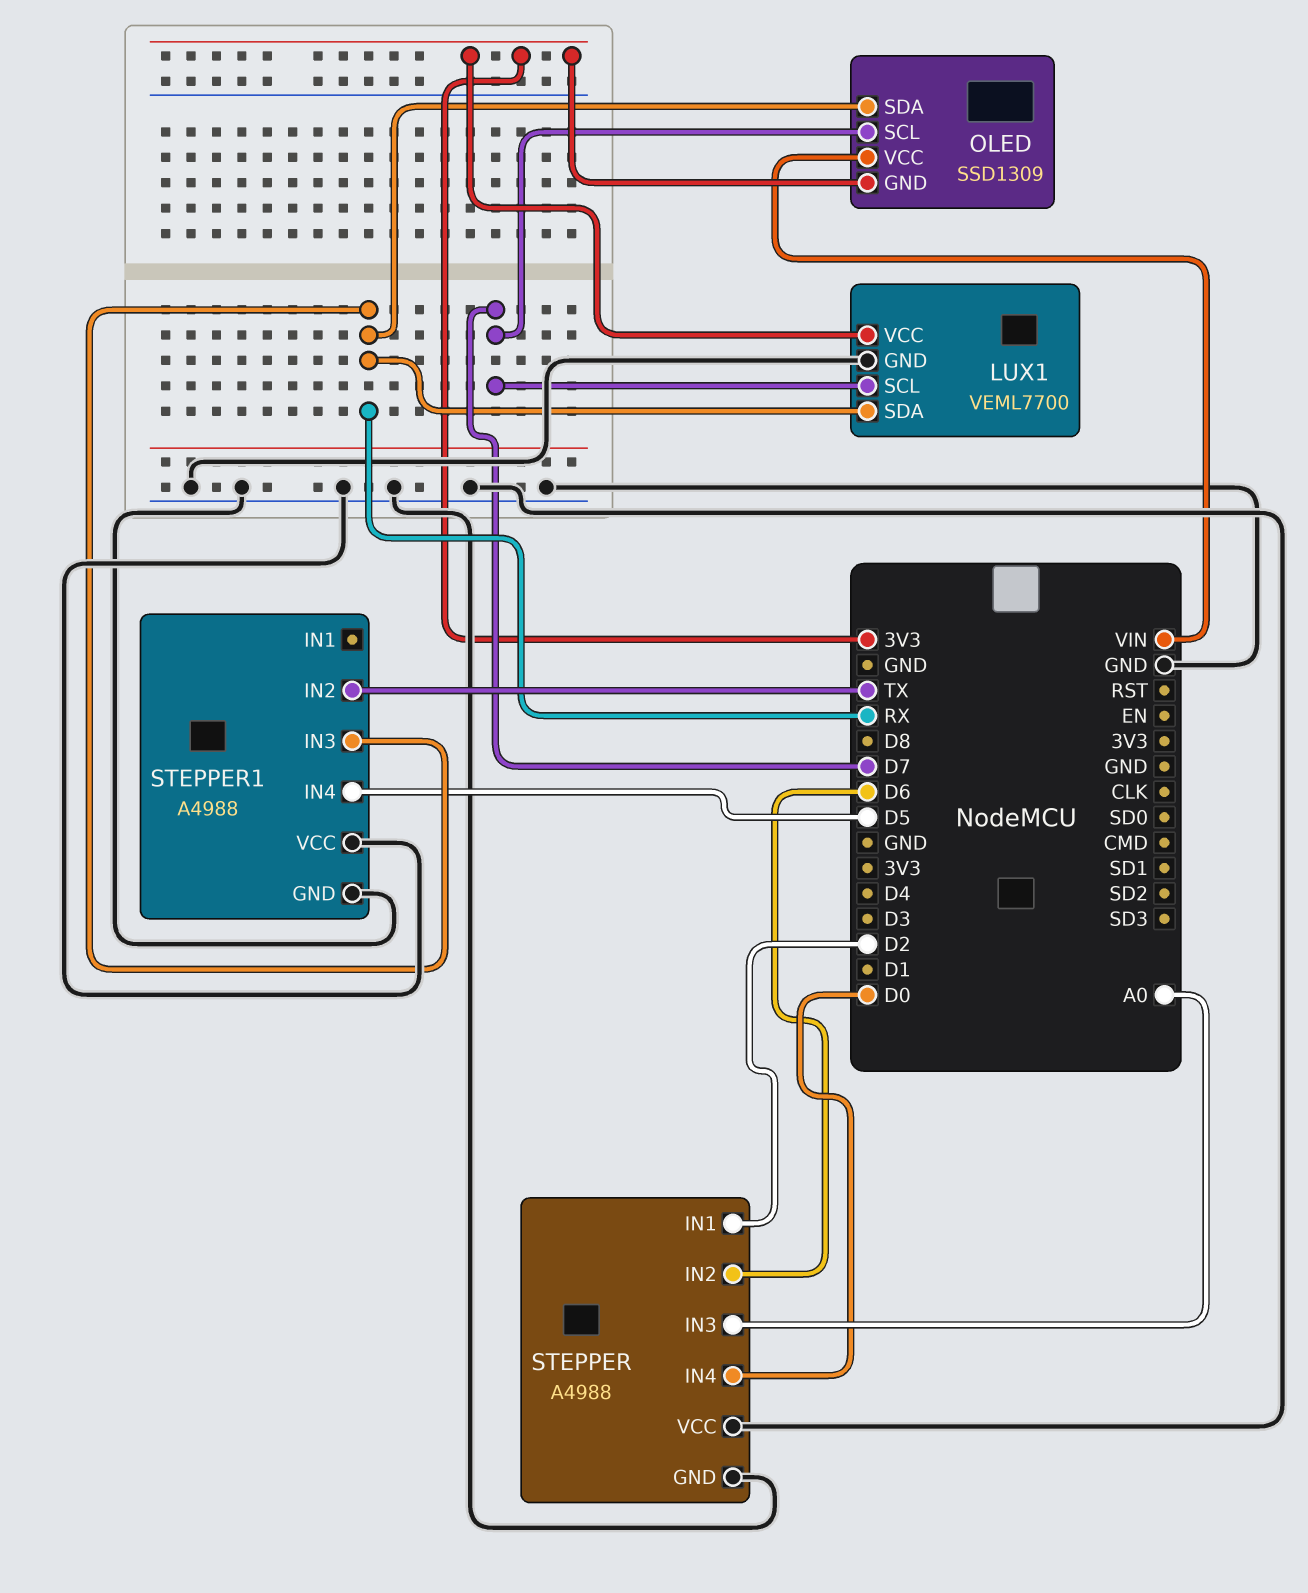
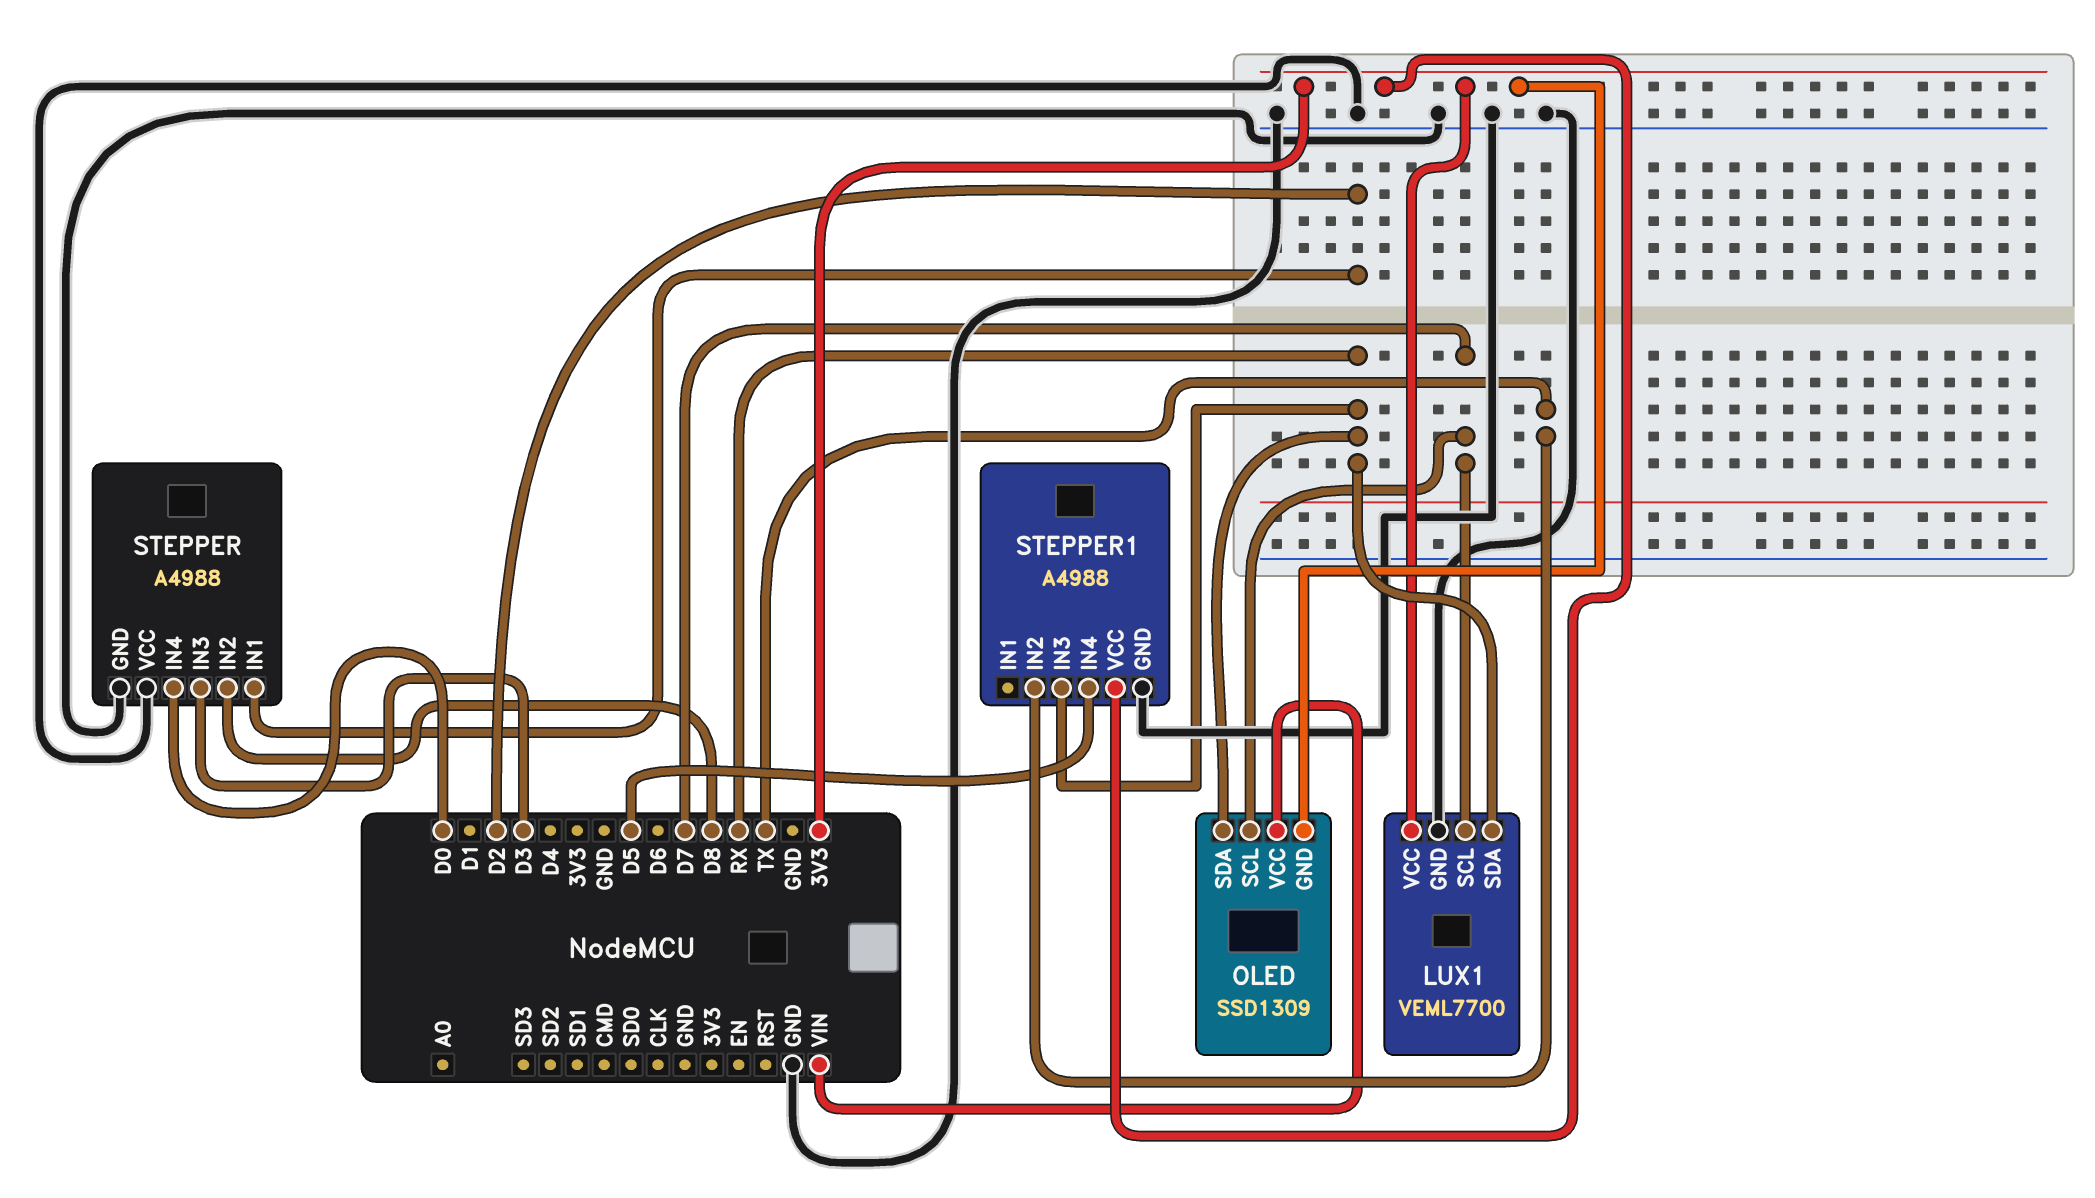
STEPPER pin IN2: D6 -> D8
STEPPER pin IN3: A0 -> D3
STEPPER1 pin VCC: GND -> 3V3

